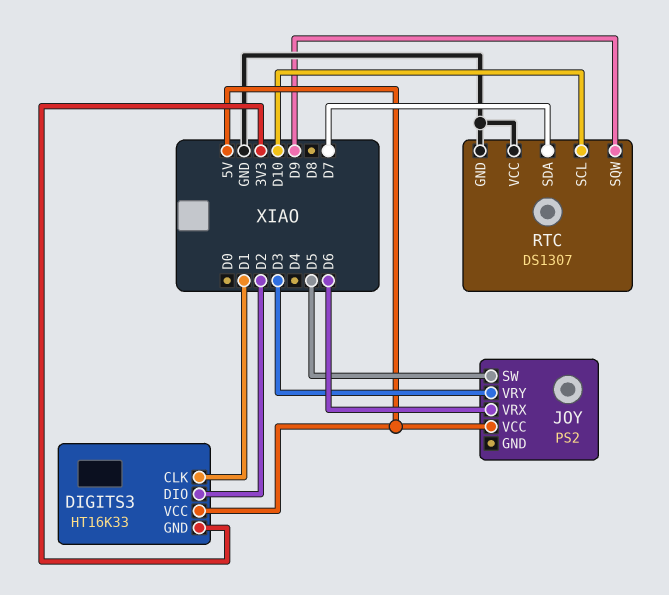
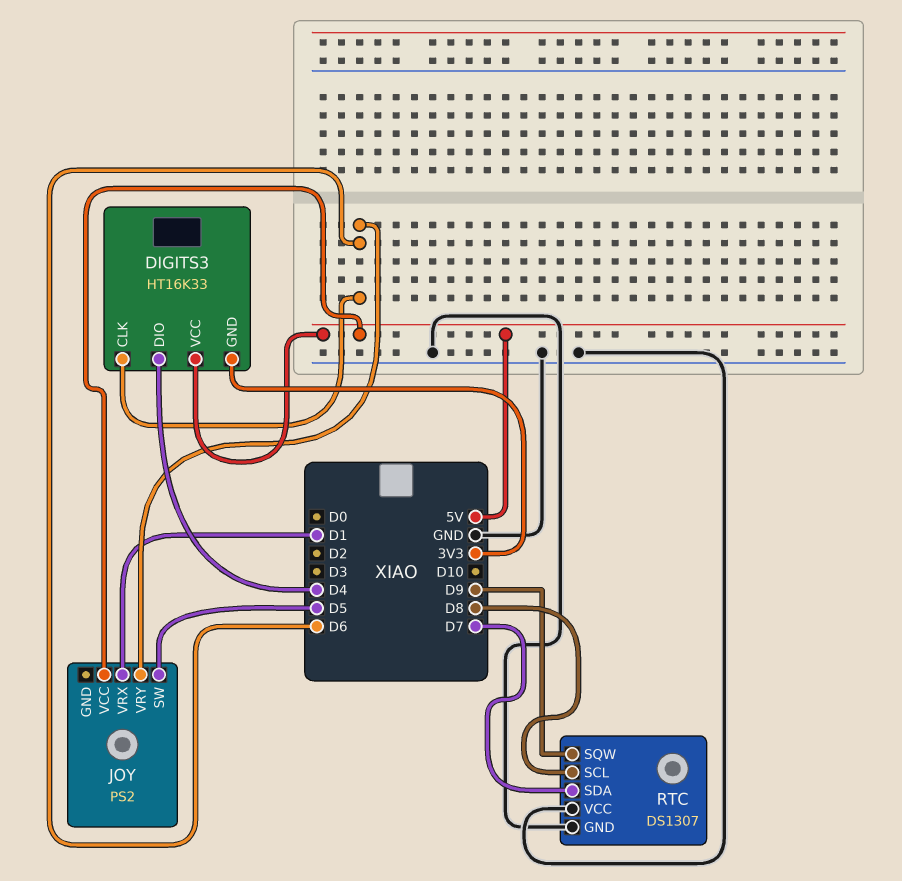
DIGITS3 pin CLK: D1 -> D6
DIGITS3 pin DIO: D2 -> D4
JOY pin VRX: D6 -> D1
JOY pin VRY: D3 -> D6
RTC pin SCL: D10 -> D8

